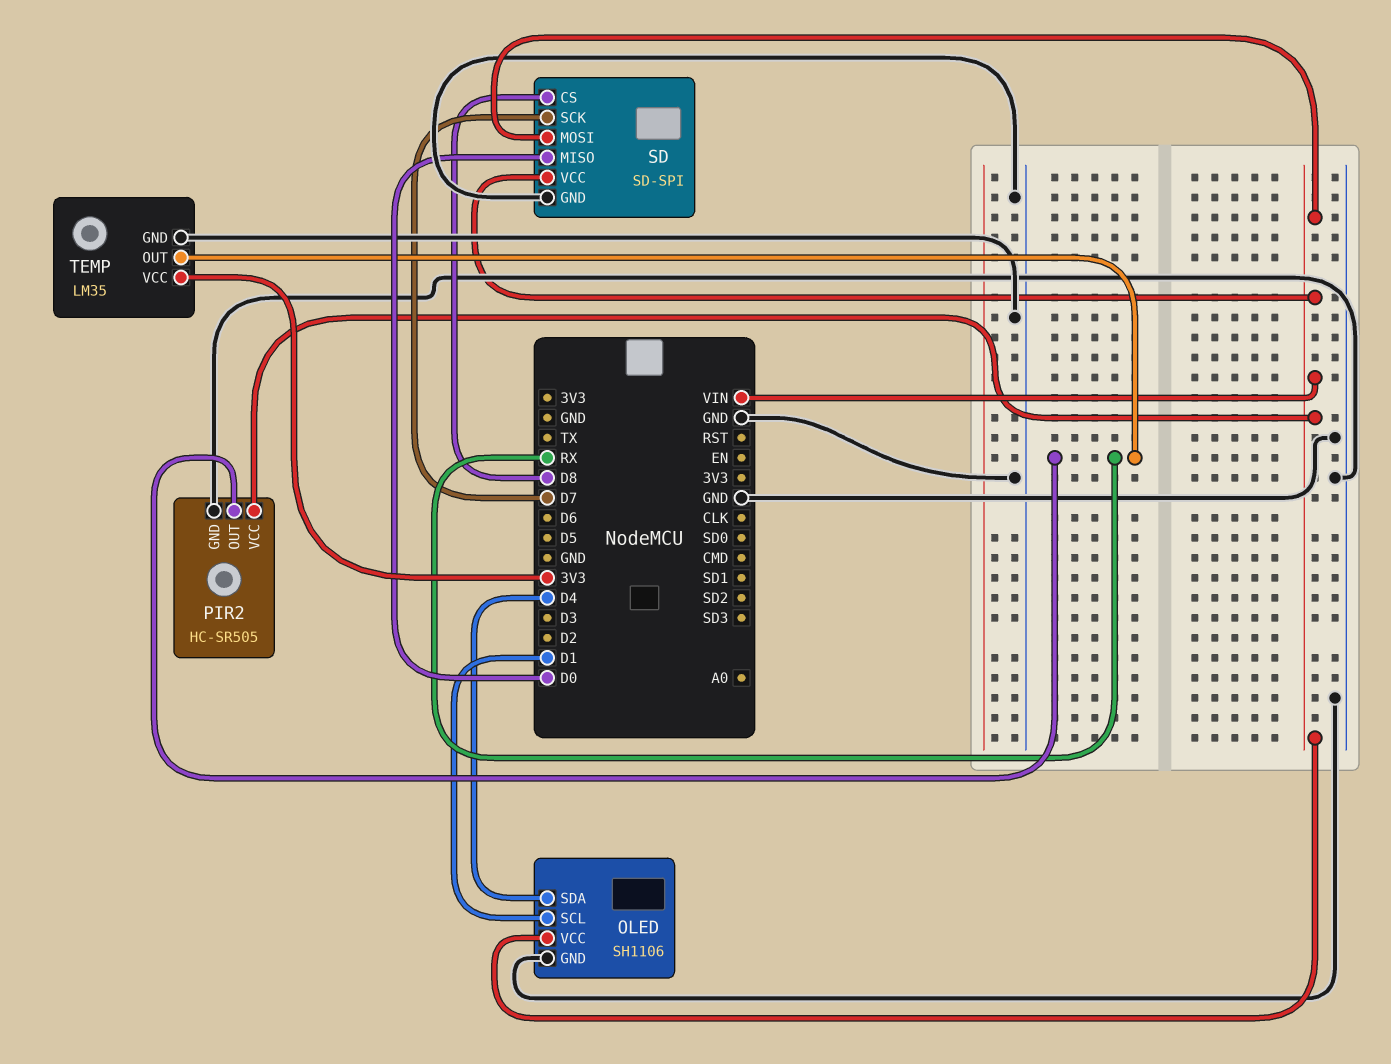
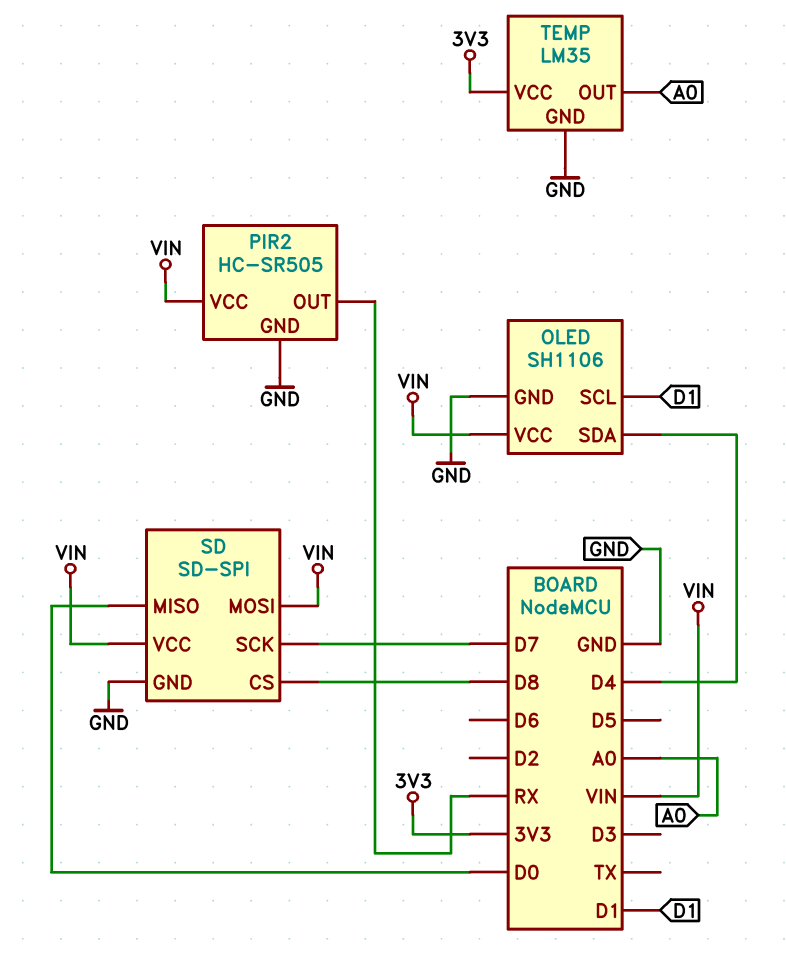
TEMP pin OUT: RX -> A0

